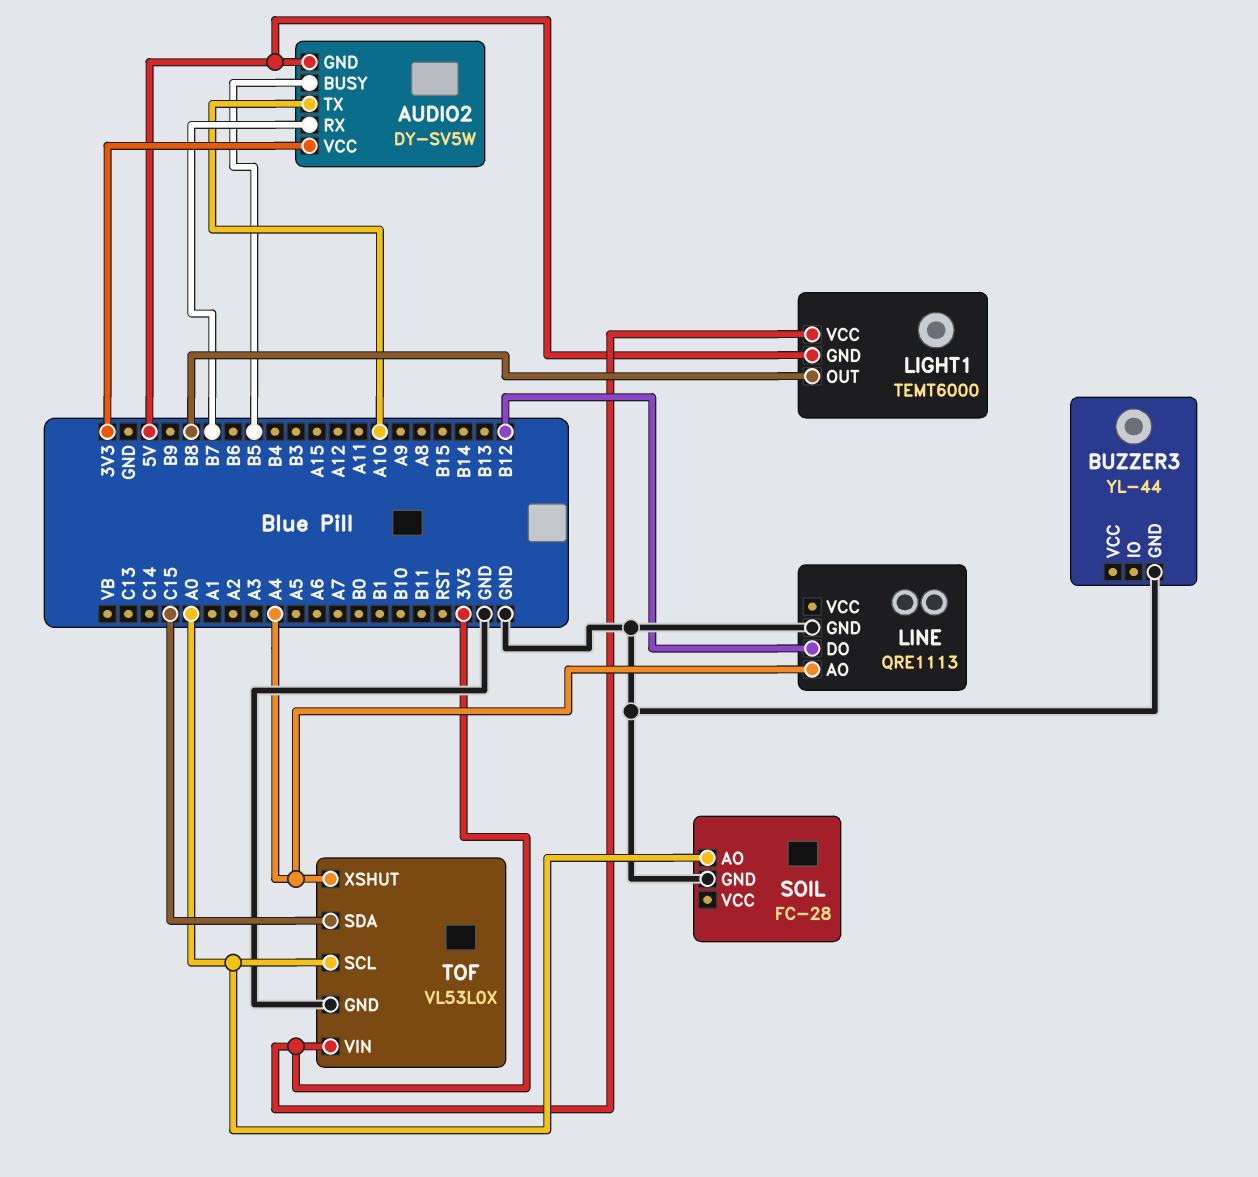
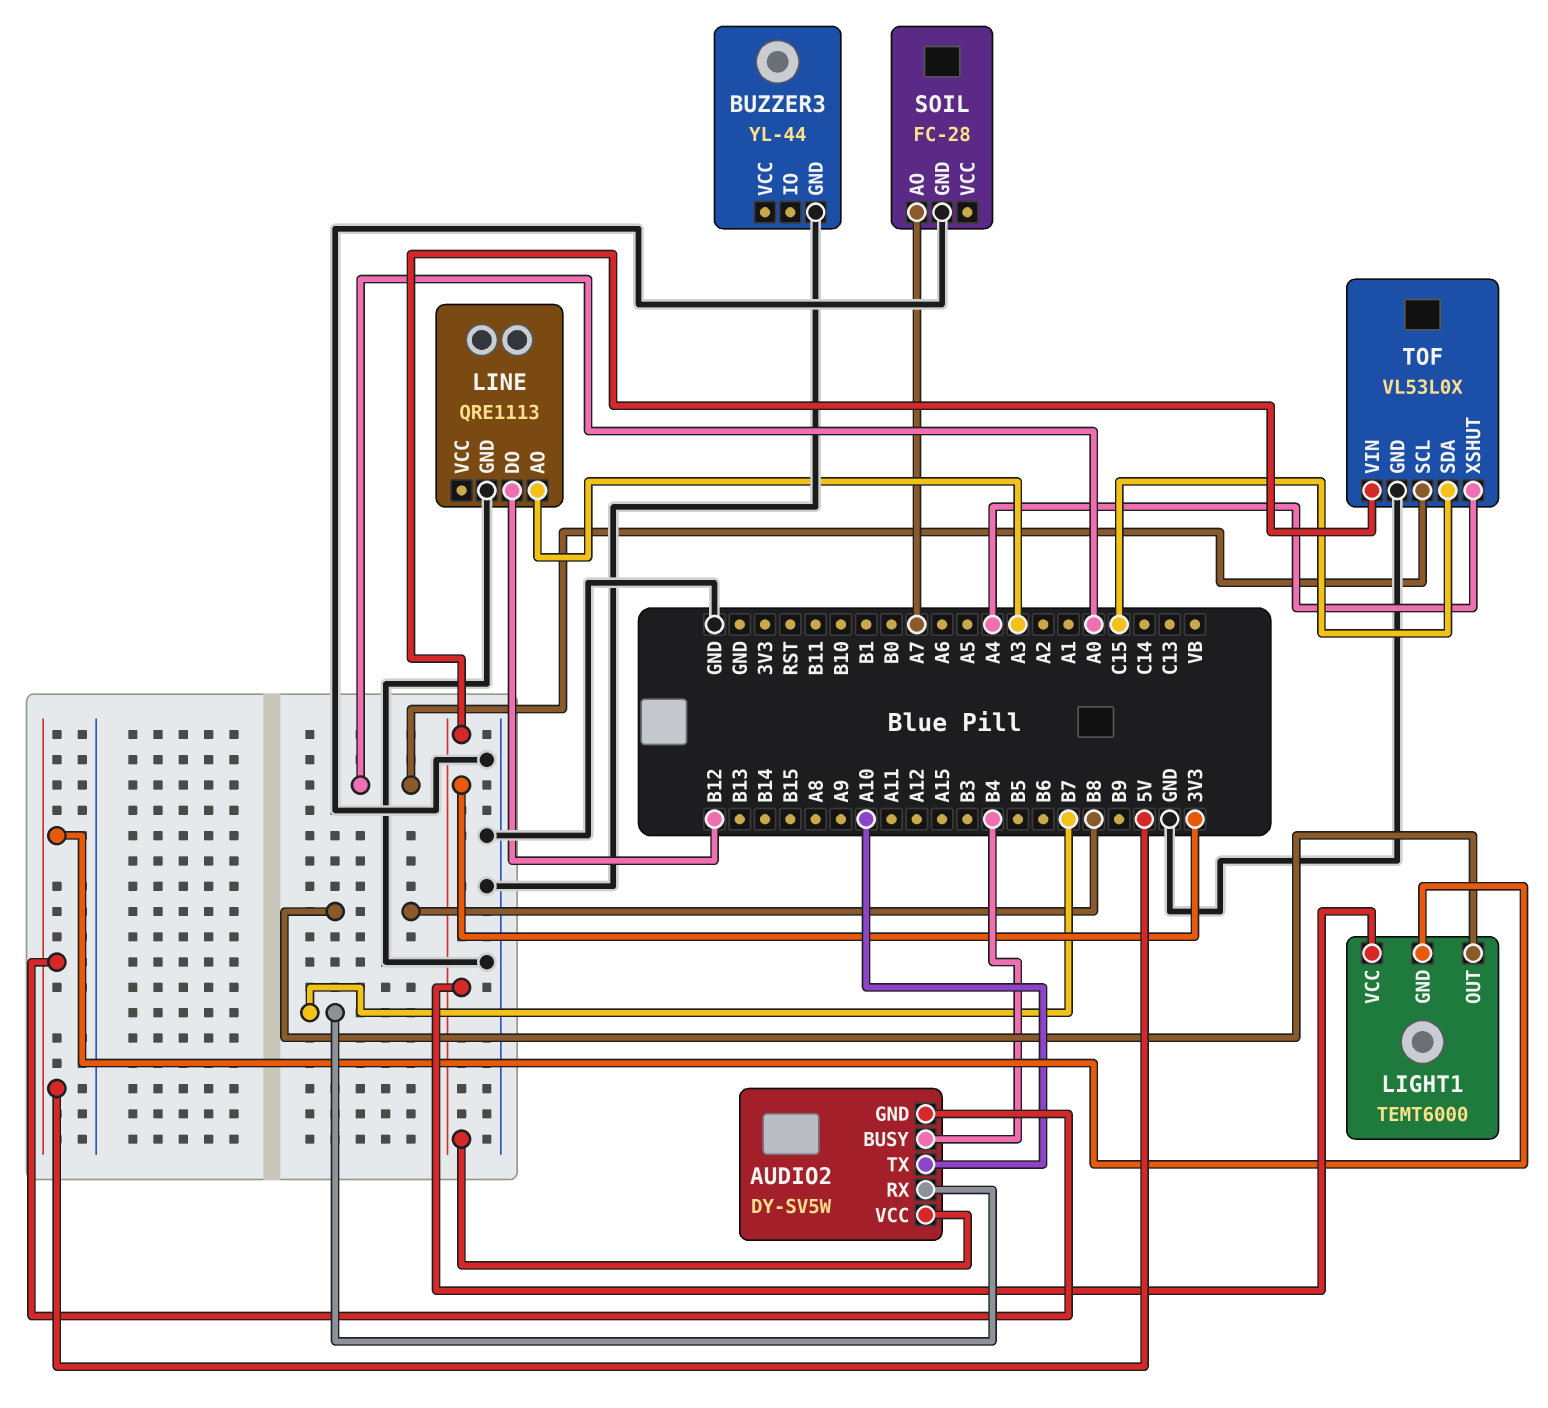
AUDIO2 pin BUSY: B5 -> B4
LINE pin AO: A4 -> A3
SOIL pin AO: A0 -> A7

